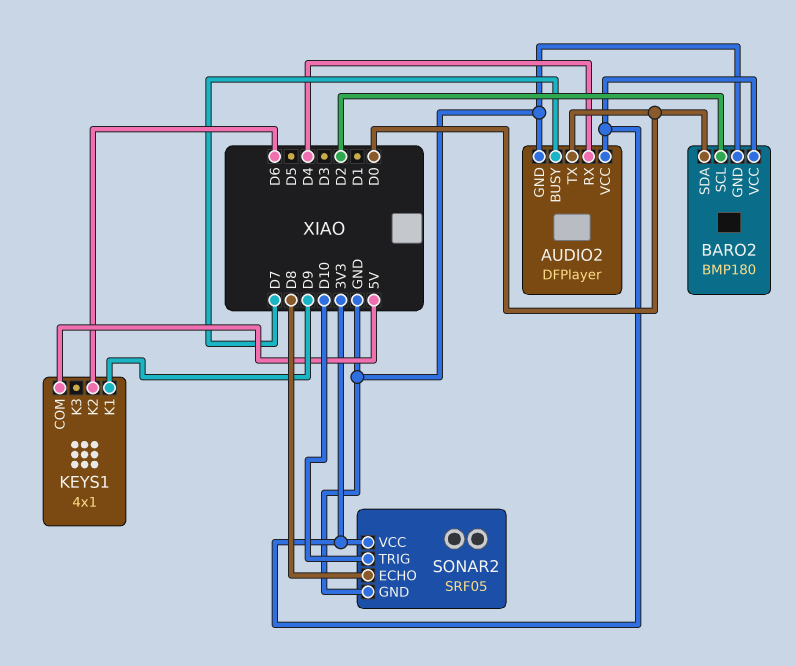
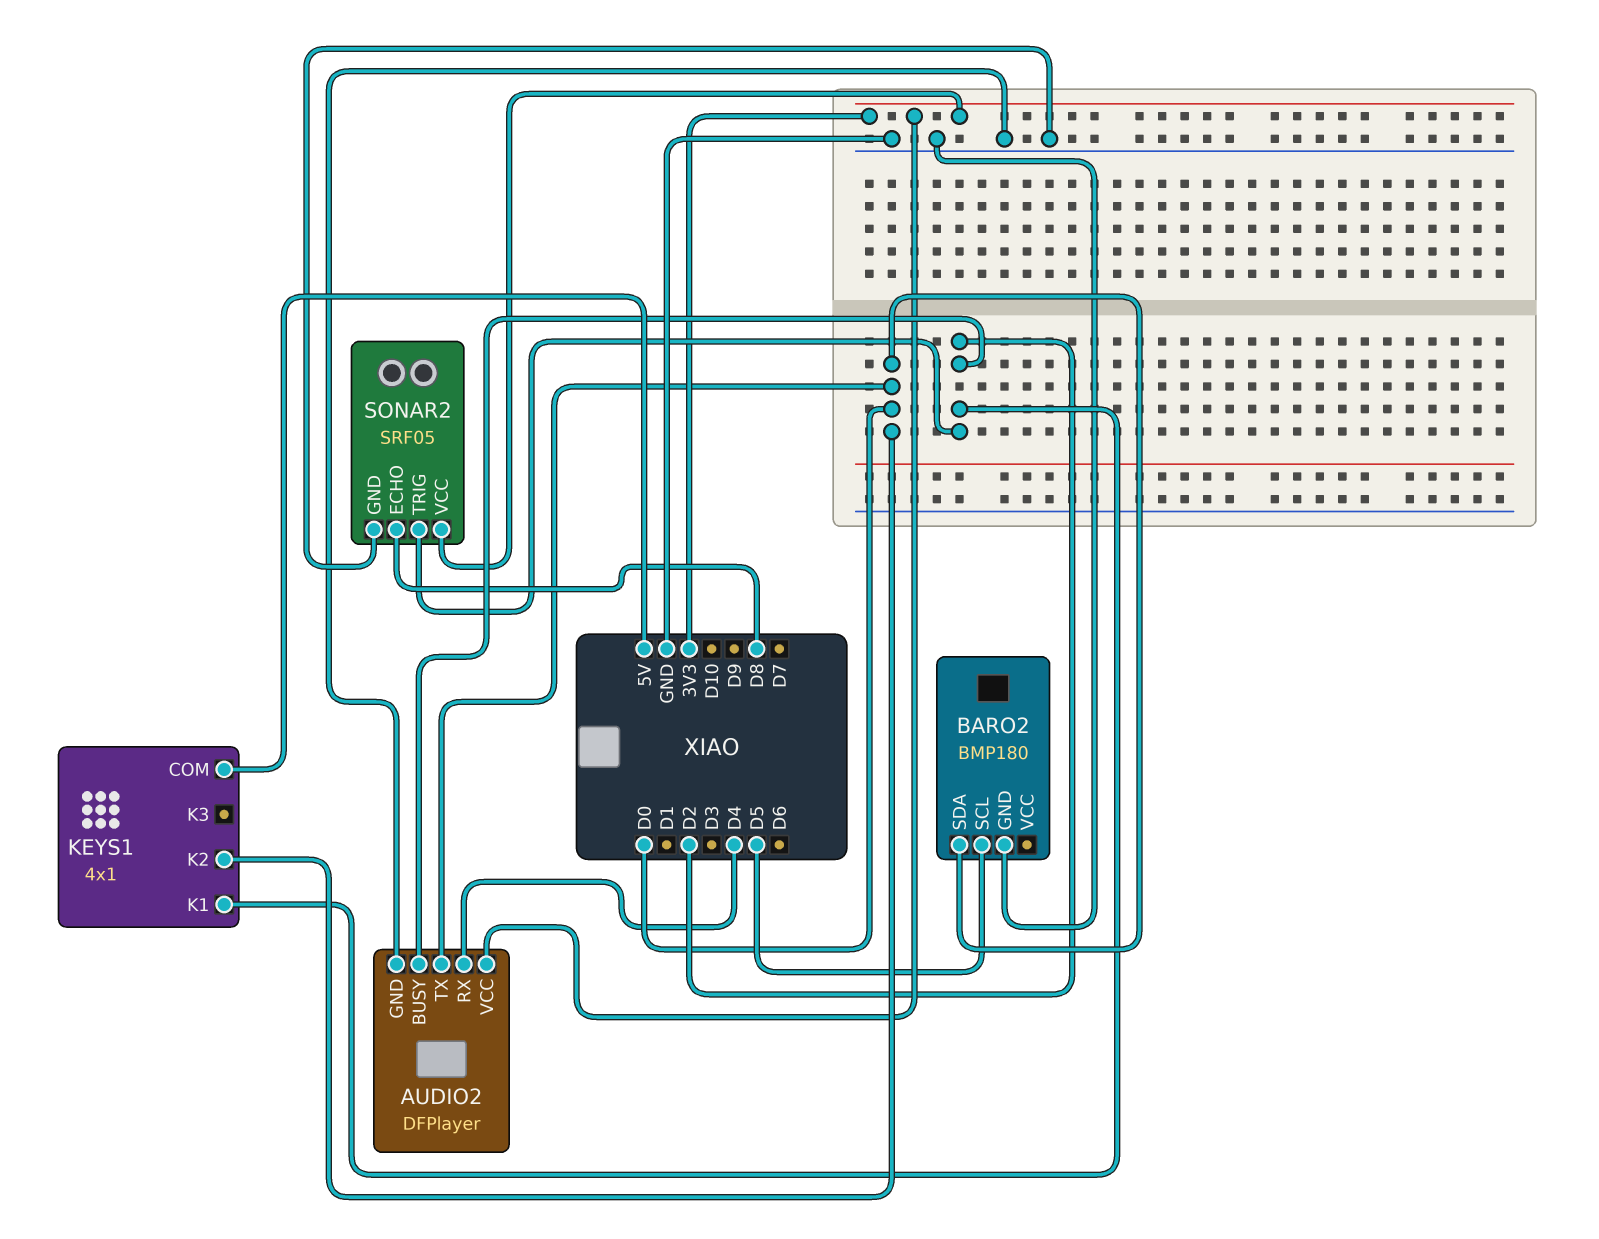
AUDIO2 pin BUSY: D7 -> D2
BARO2 pin SCL: D2 -> D5
BARO2 pin VCC: 3V3 -> none
KEYS1 pin K1: D9 -> D2
KEYS1 pin K2: D6 -> D0
SONAR2 pin TRIG: D10 -> D2

